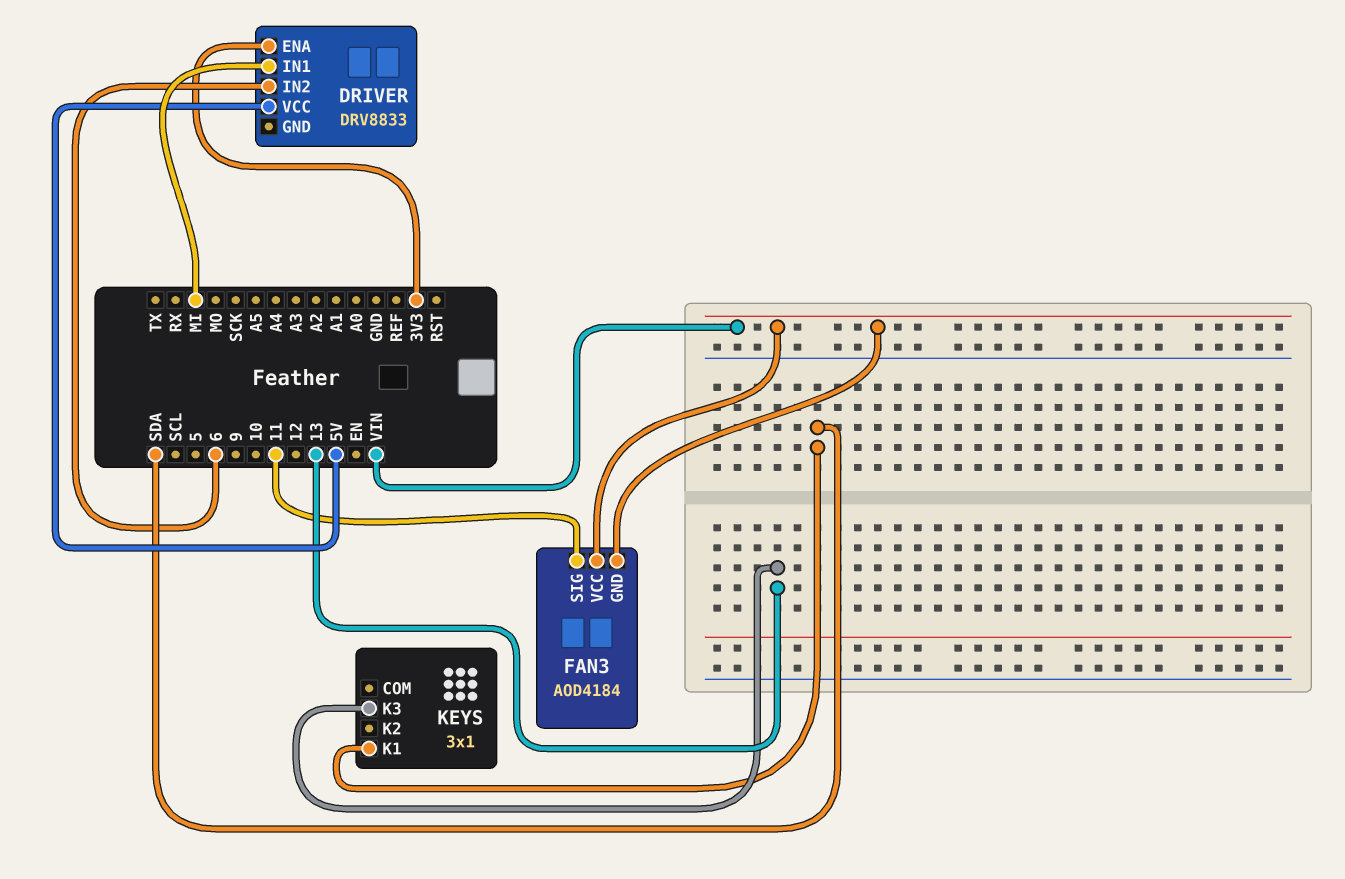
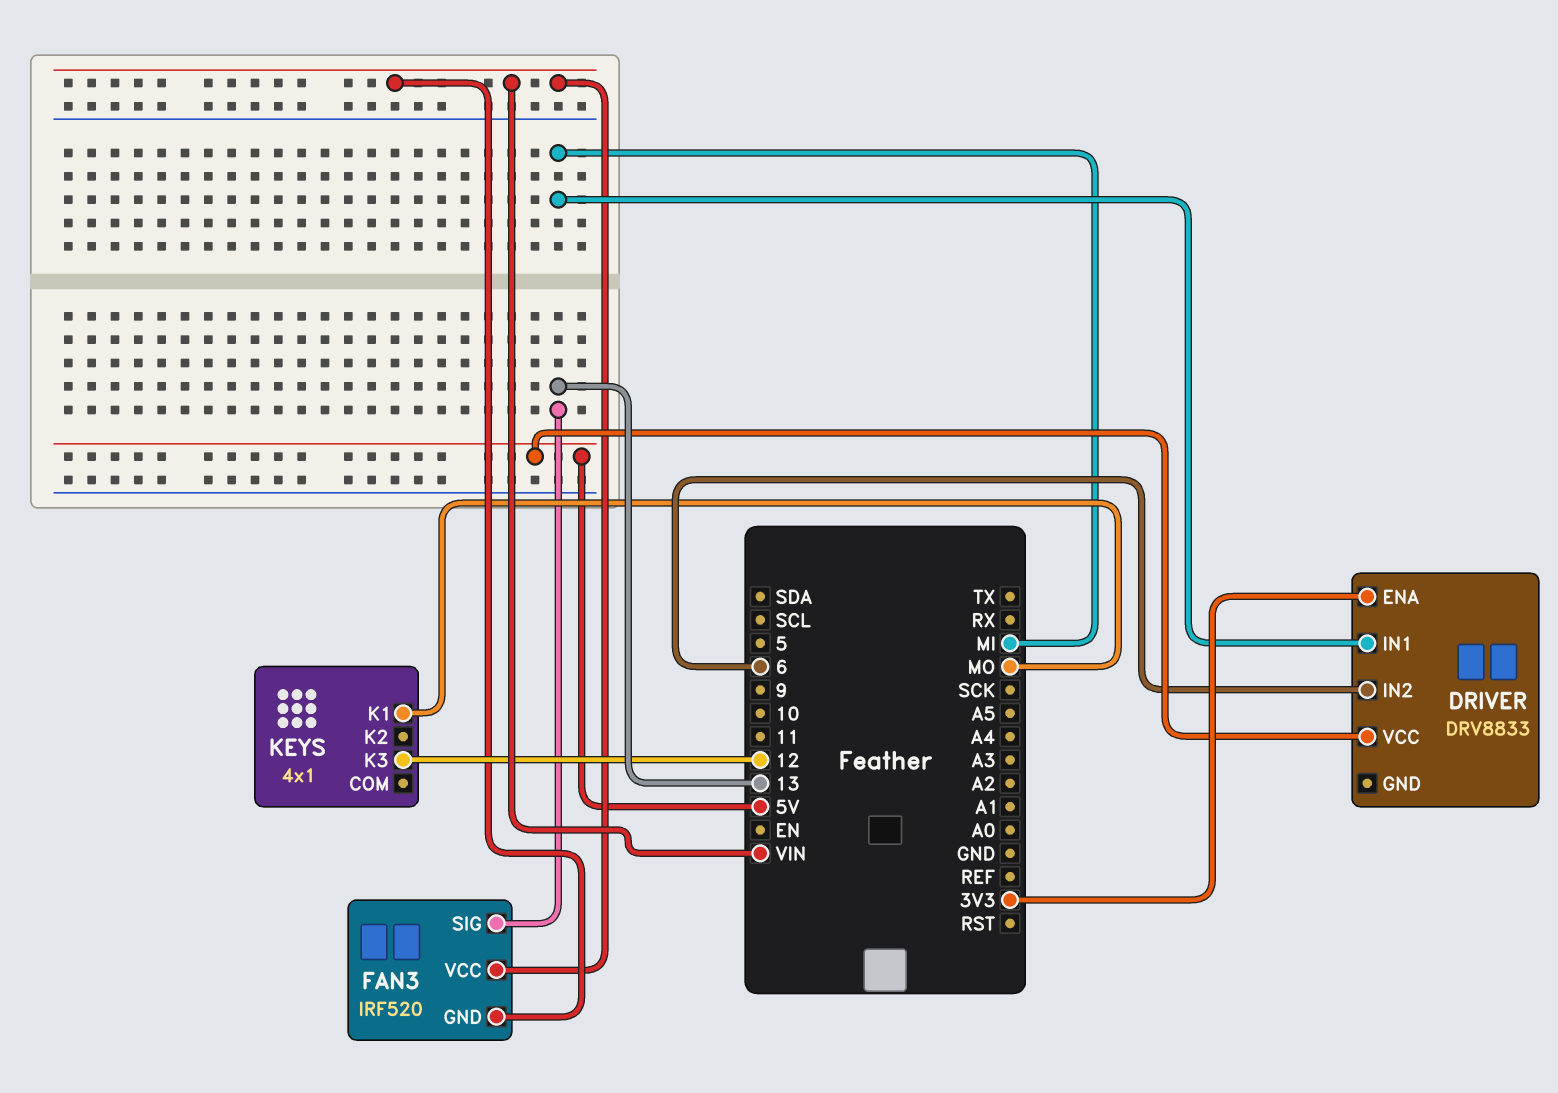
FAN3: AOD4184 -> IRF520
FAN3 pin SIG: 11 -> 13
KEYS: 3x1 -> 4x1
KEYS pin K1: SDA -> MO
KEYS pin K3: 13 -> 12

